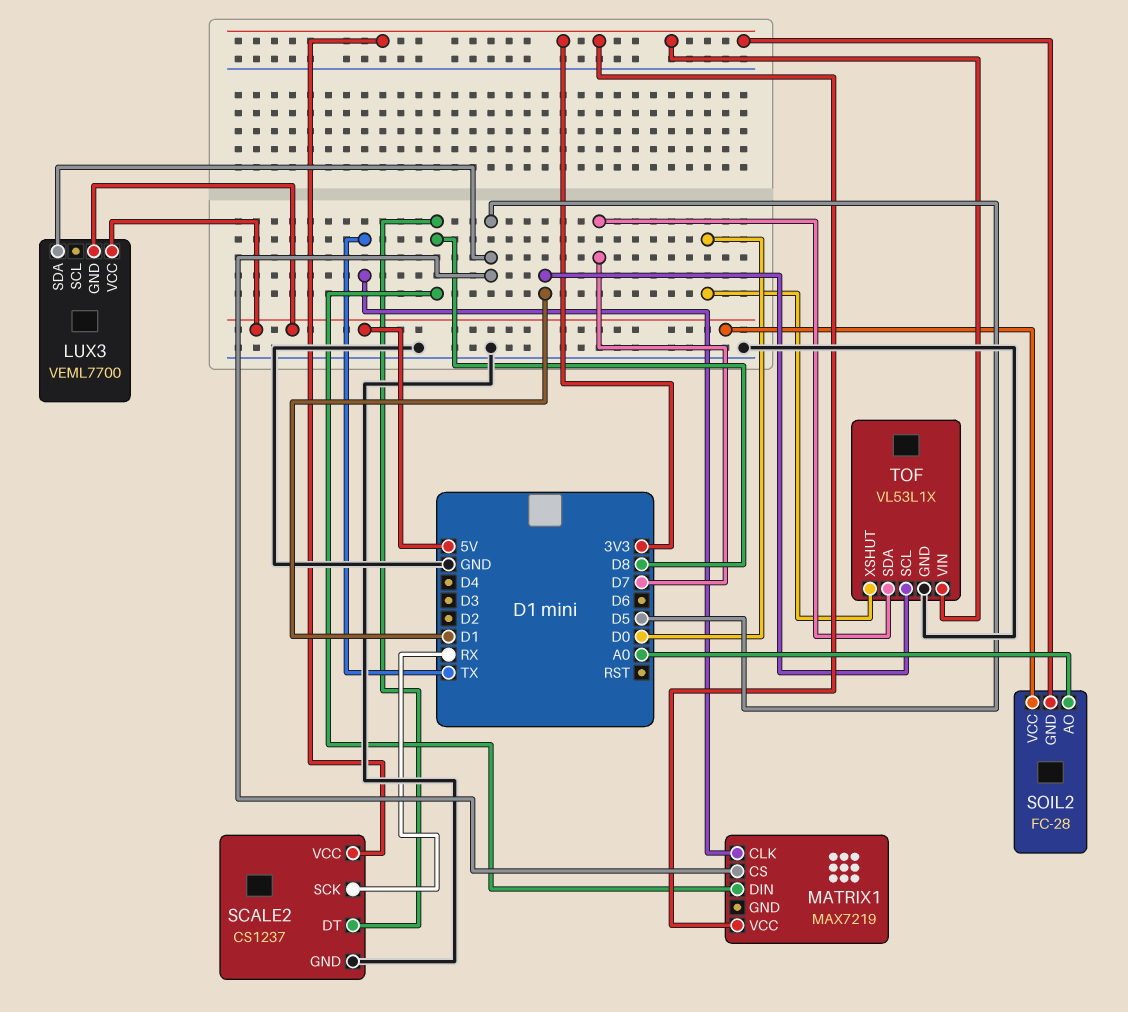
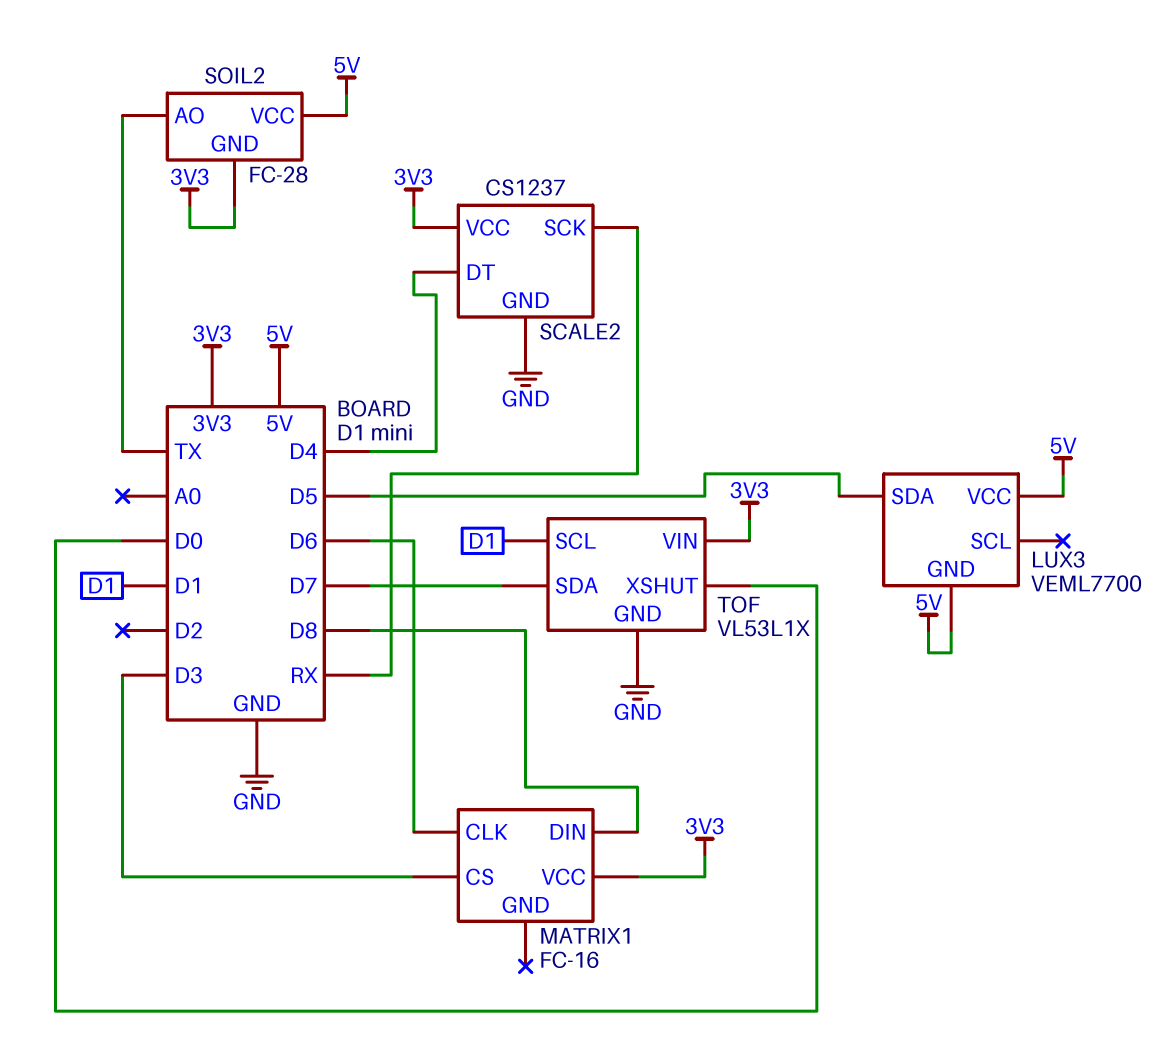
MATRIX1: MAX7219 -> FC-16
MATRIX1 pin CLK: TX -> D6
MATRIX1 pin CS: D5 -> D3
SCALE2 pin DT: D8 -> D4
SOIL2 pin AO: A0 -> TX

